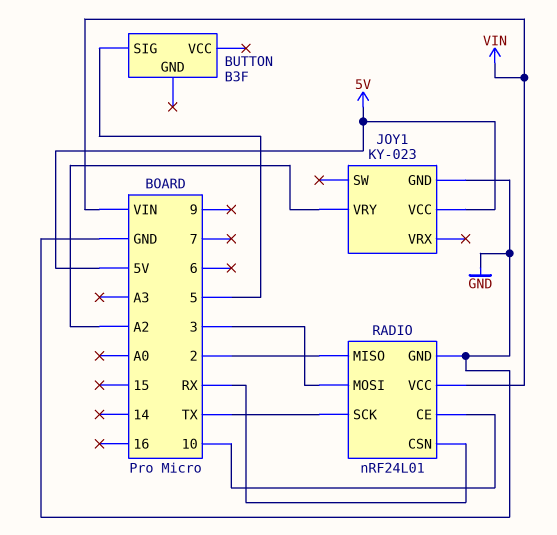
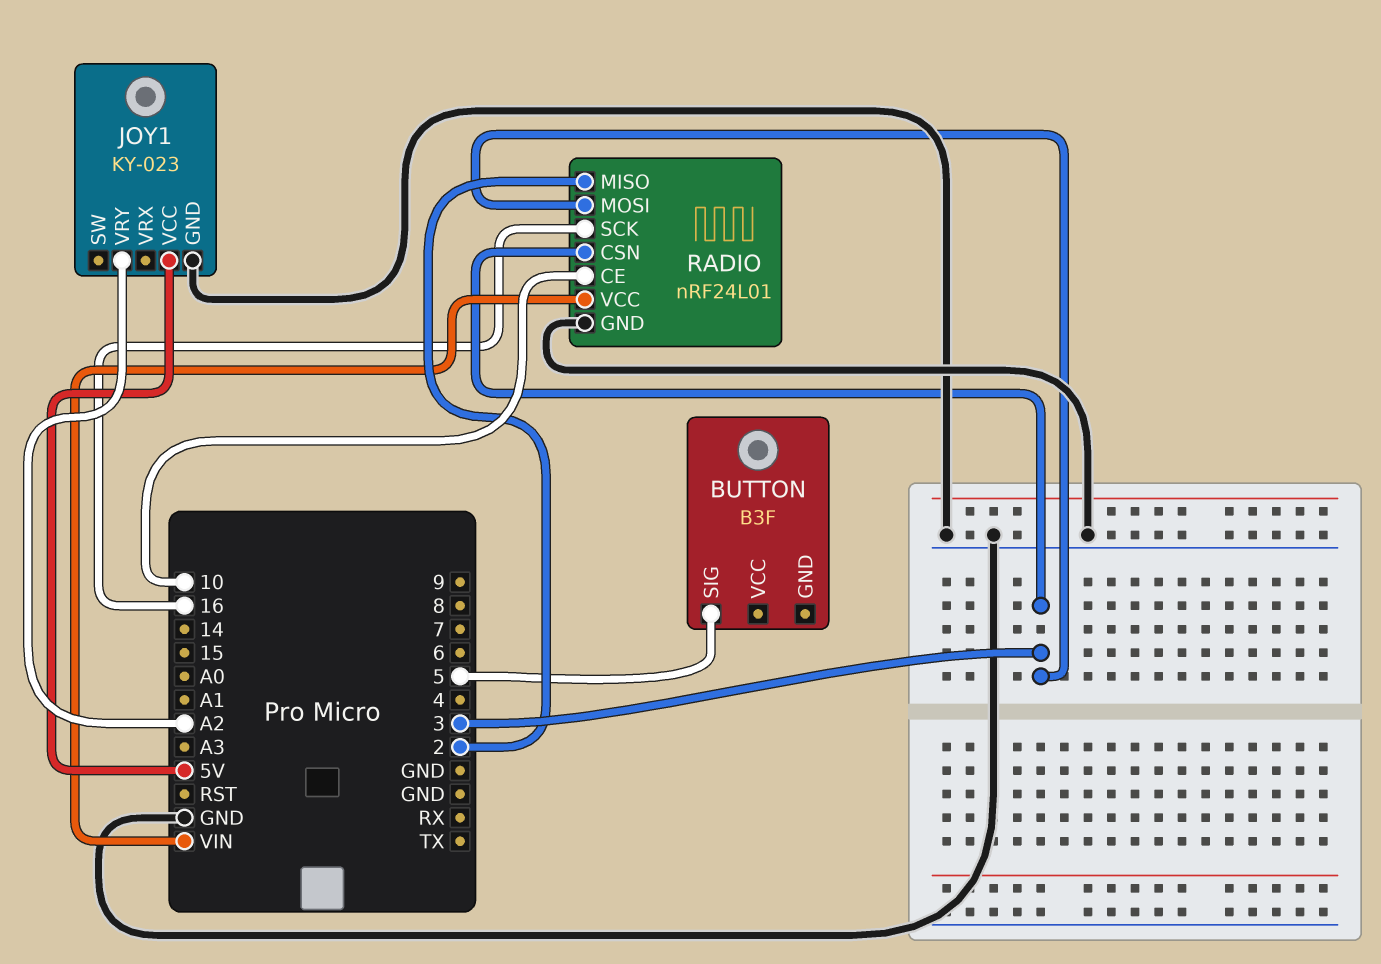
RADIO pin CSN: RX -> 3
RADIO pin SCK: TX -> 16

